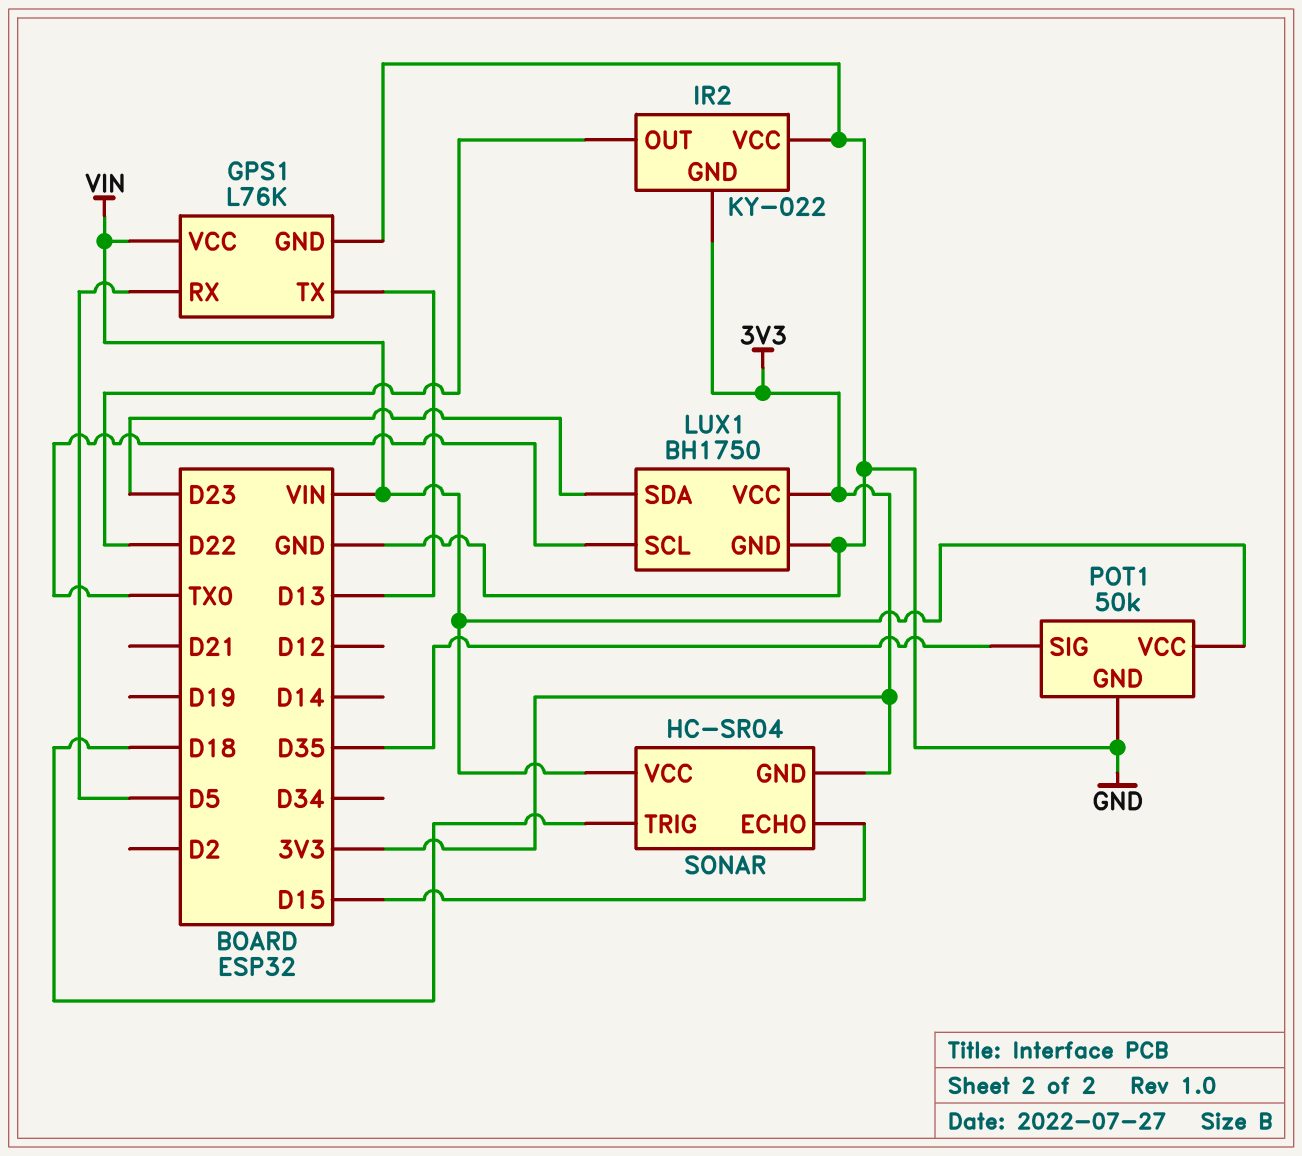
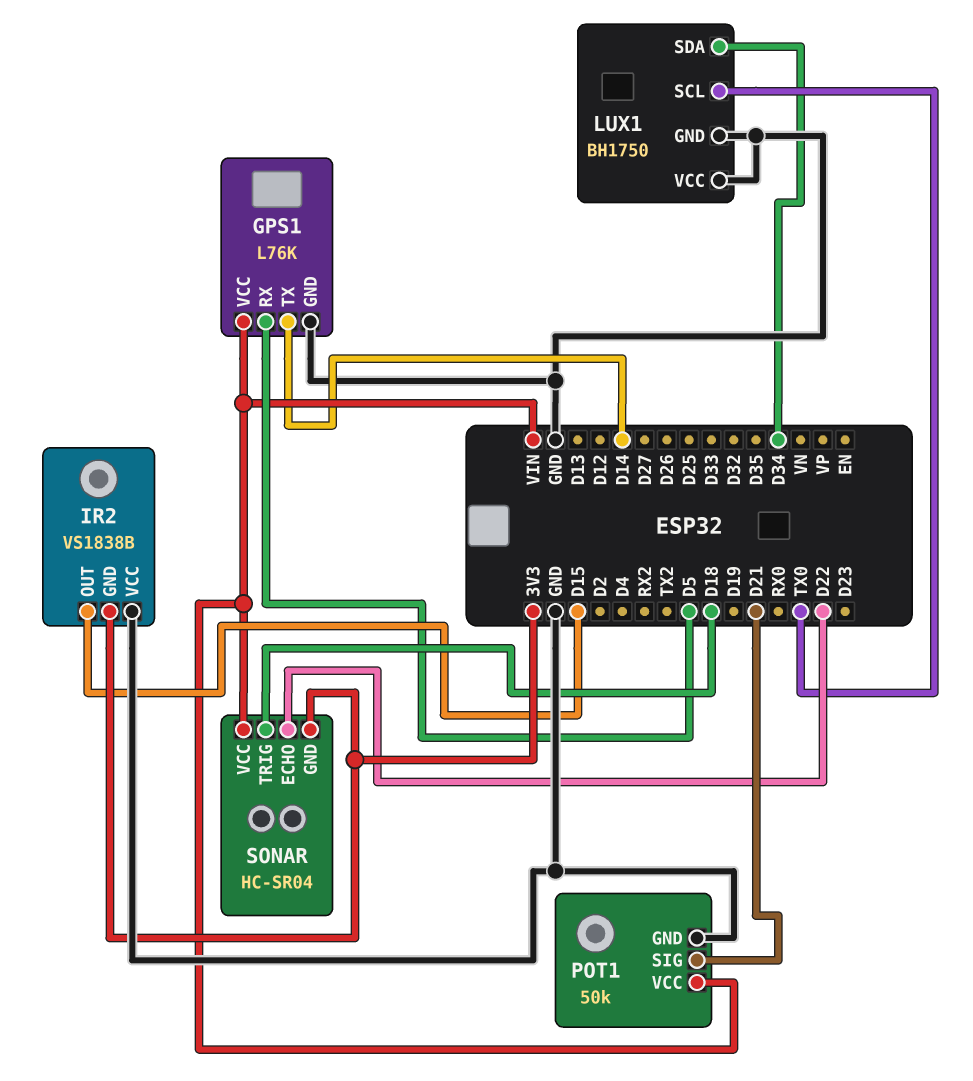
GPS1 pin TX: D13 -> D14
IR2: KY-022 -> VS1838B
IR2 pin OUT: D22 -> D15
LUX1 pin SDA: D23 -> D34
LUX1 pin VCC: 3V3 -> GND
POT1 pin SIG: D35 -> D21
SONAR pin ECHO: D15 -> D22

